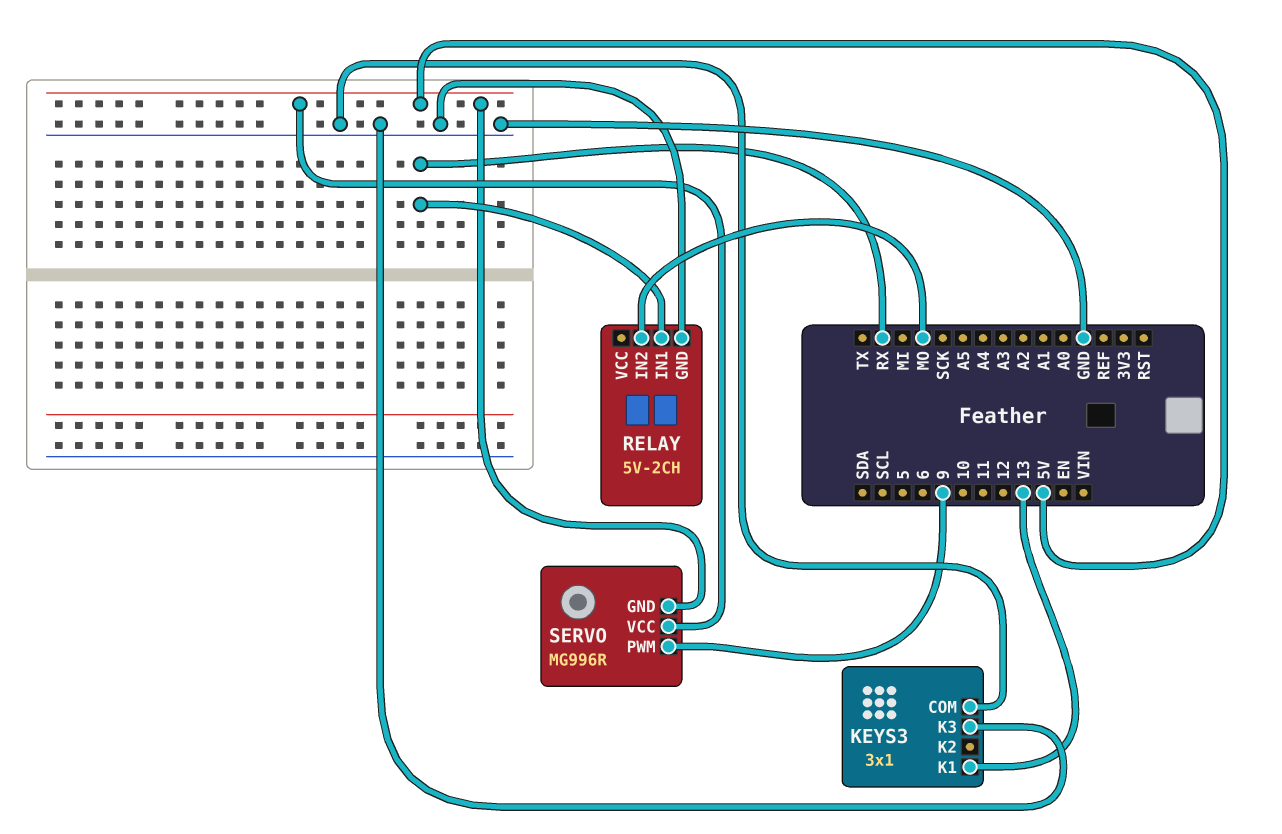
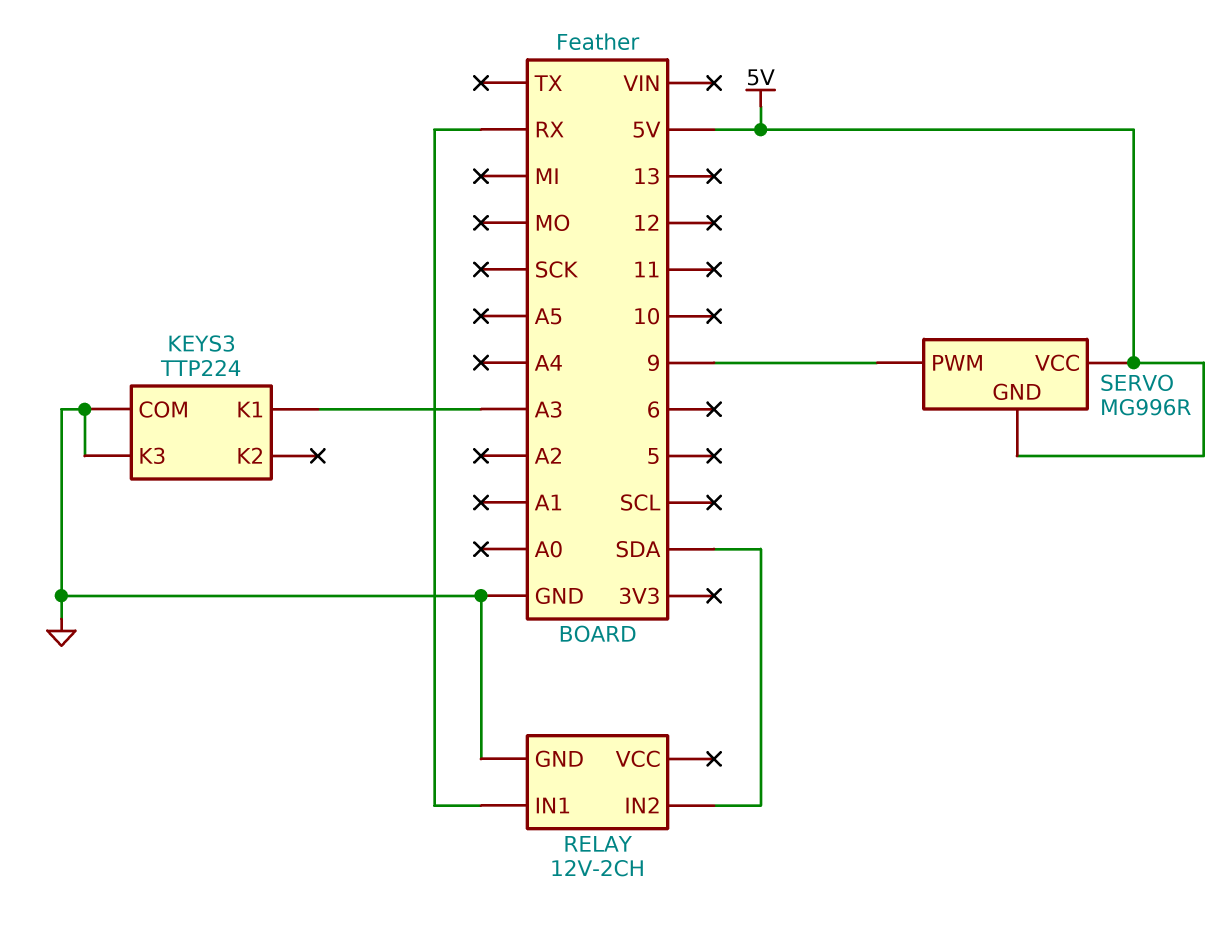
KEYS3: 3x1 -> TTP224
KEYS3 pin K1: 13 -> A3
RELAY: 5V-2CH -> 12V-2CH
RELAY pin IN2: MO -> SDA

